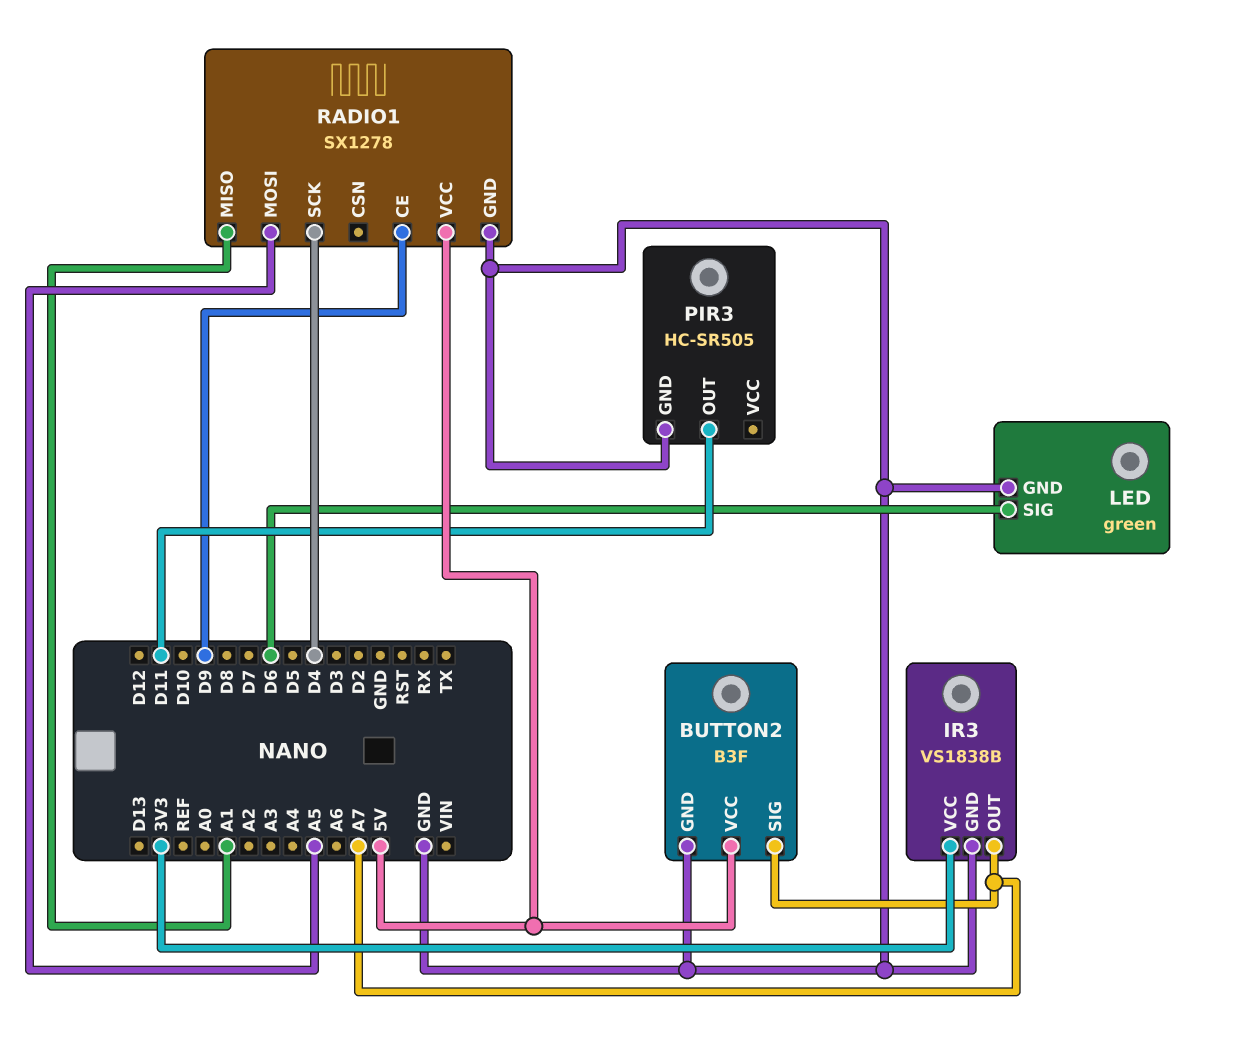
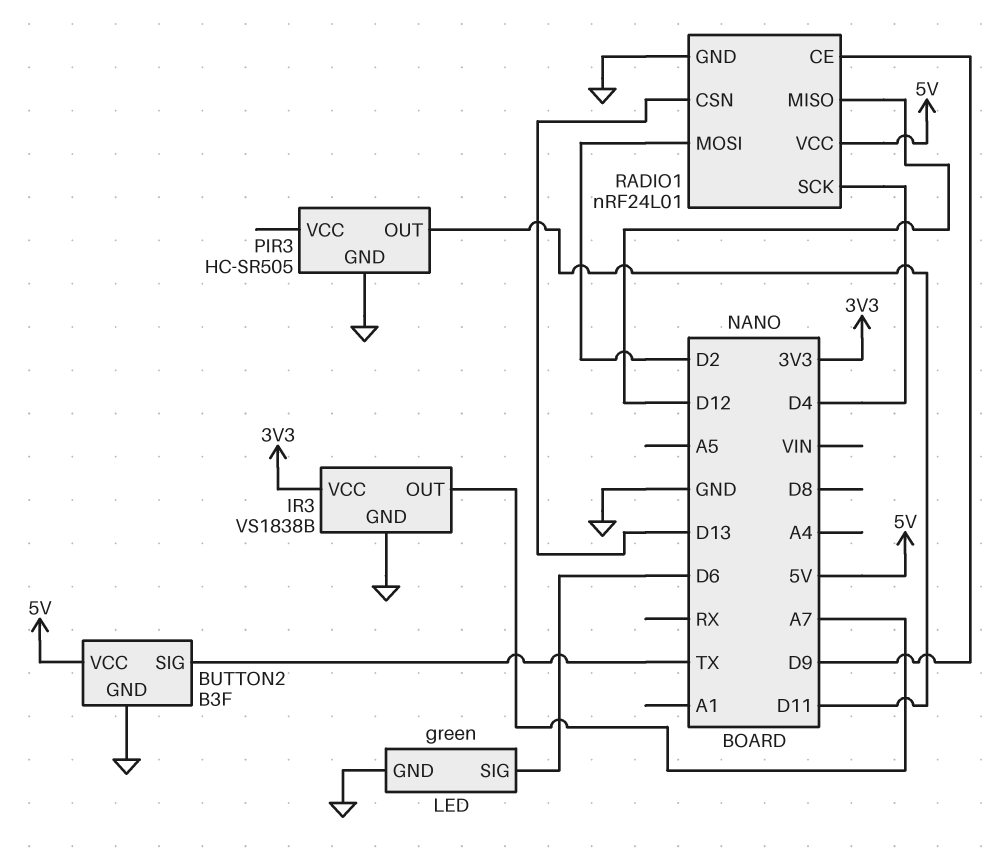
BUTTON2 pin SIG: A7 -> TX
RADIO1: SX1278 -> nRF24L01
RADIO1 pin CSN: none -> D13
RADIO1 pin MISO: A1 -> D12
RADIO1 pin MOSI: A5 -> D2

